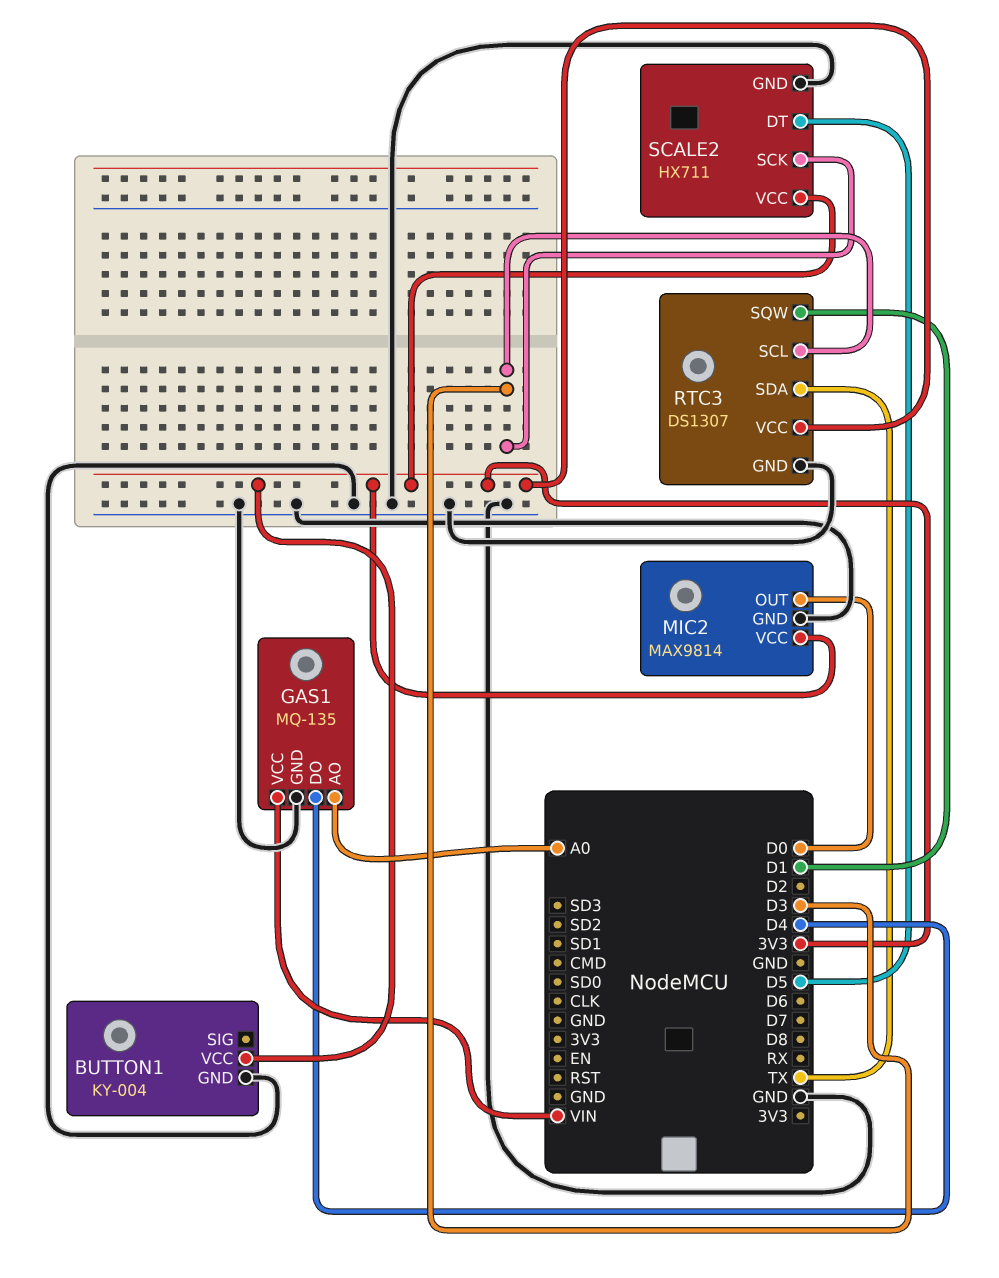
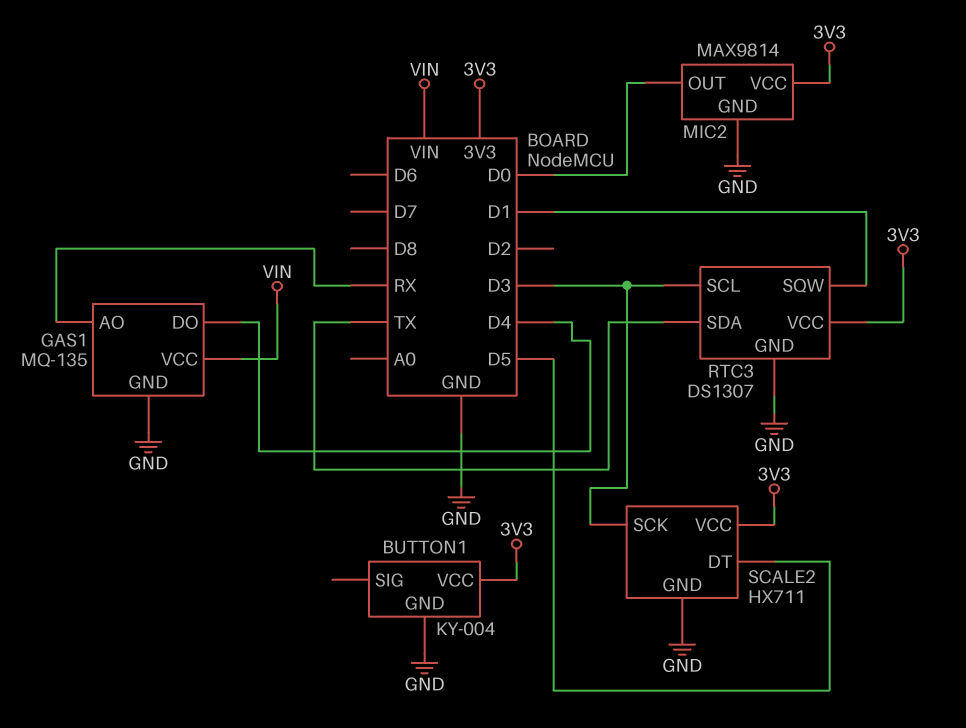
GAS1 pin AO: A0 -> RX

